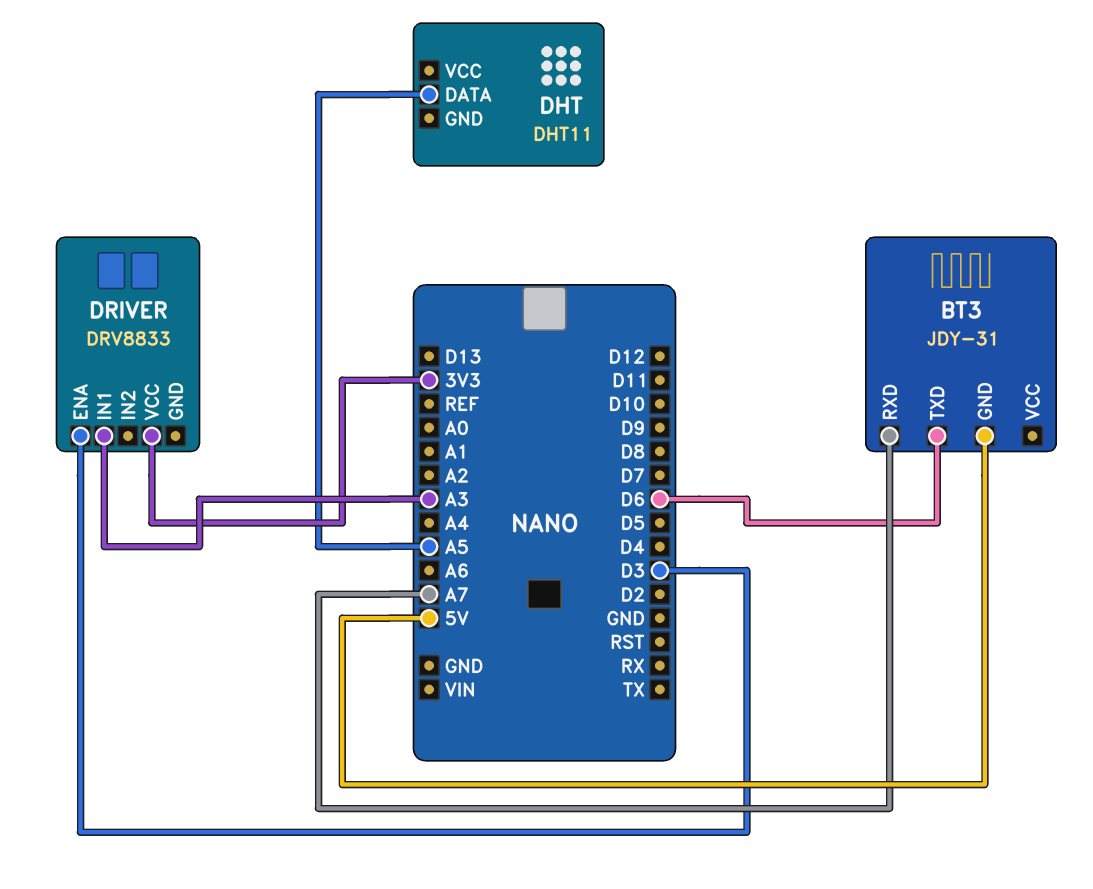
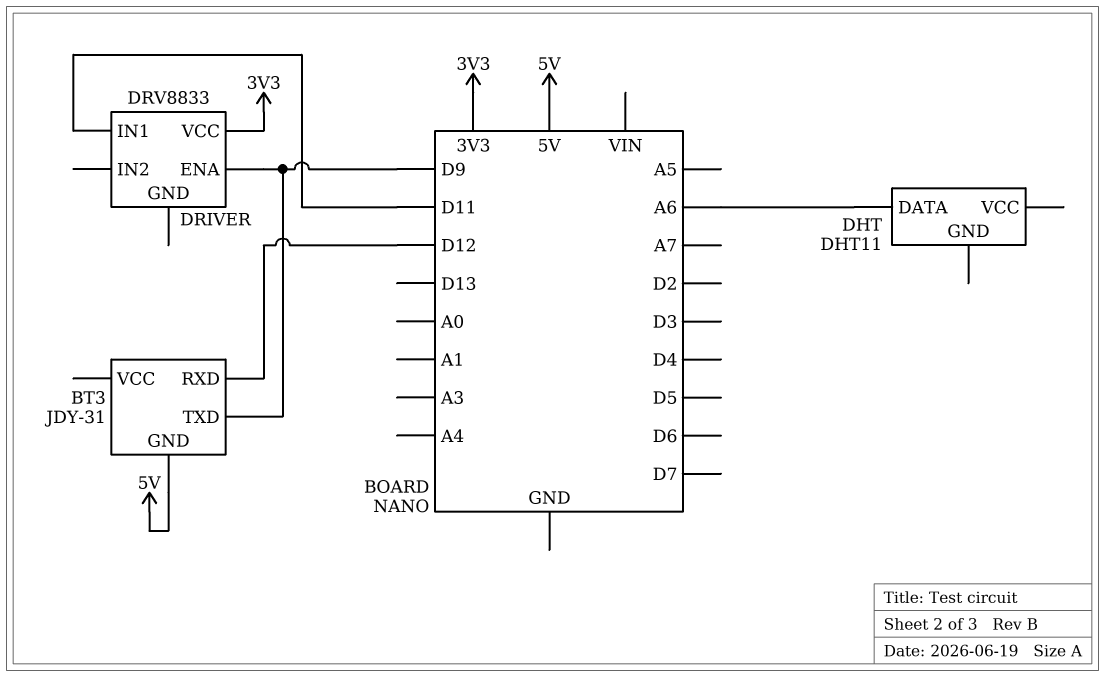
BT3 pin RXD: A7 -> D12
BT3 pin TXD: D6 -> D9
DHT pin DATA: A5 -> A6
DRIVER pin ENA: D3 -> D9
DRIVER pin IN1: A3 -> D11

